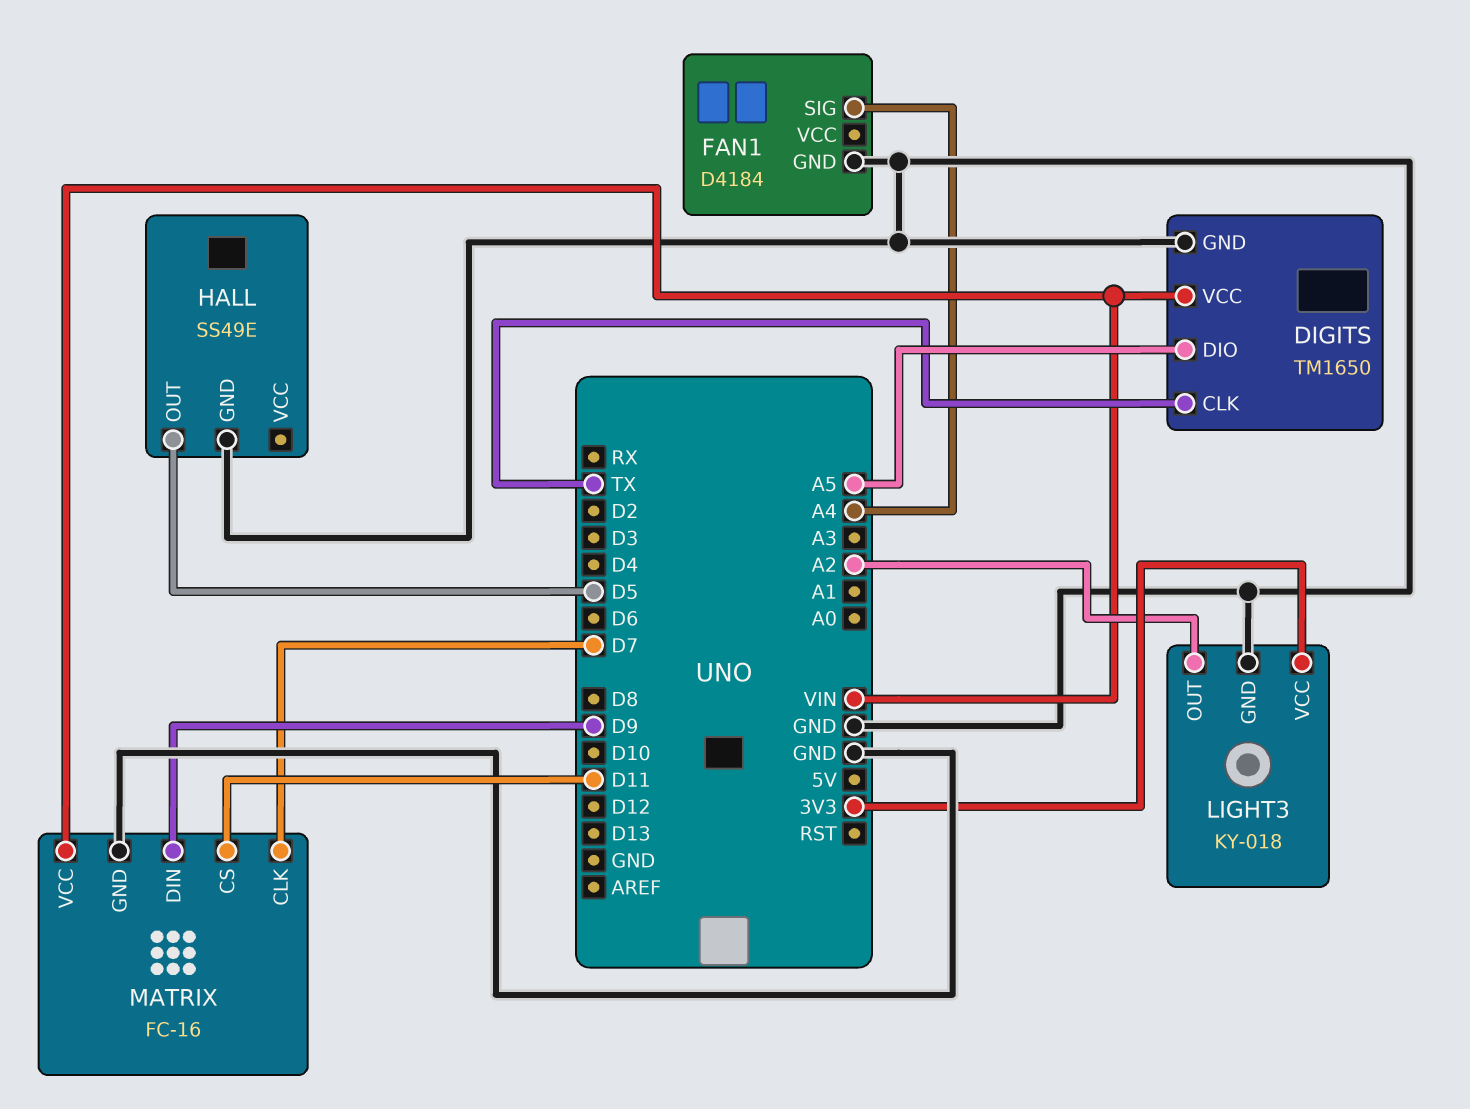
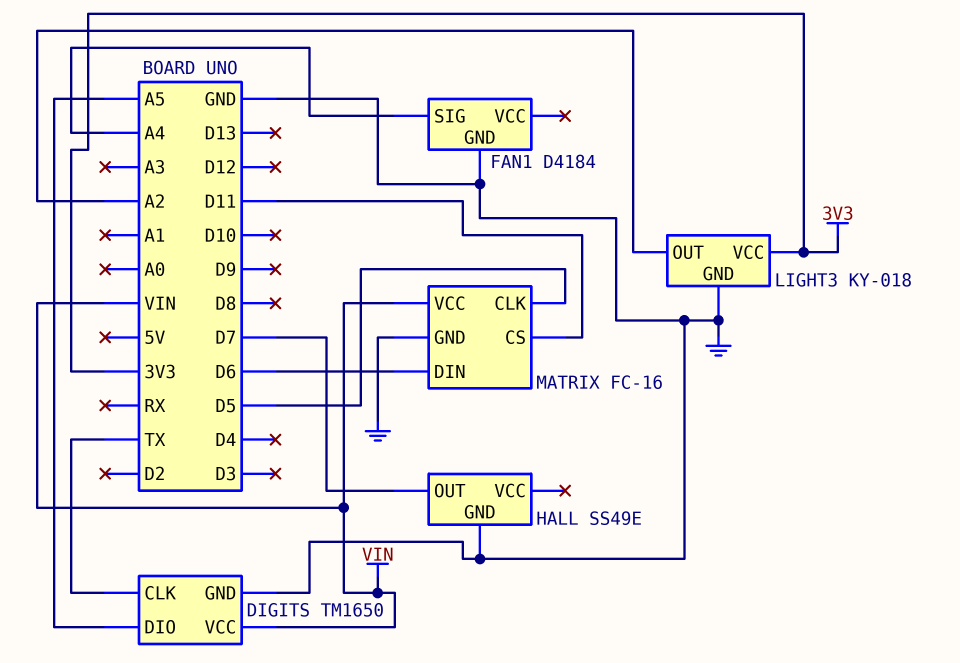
HALL pin OUT: D5 -> D7
MATRIX pin CLK: D7 -> D5
MATRIX pin DIN: D9 -> D6

